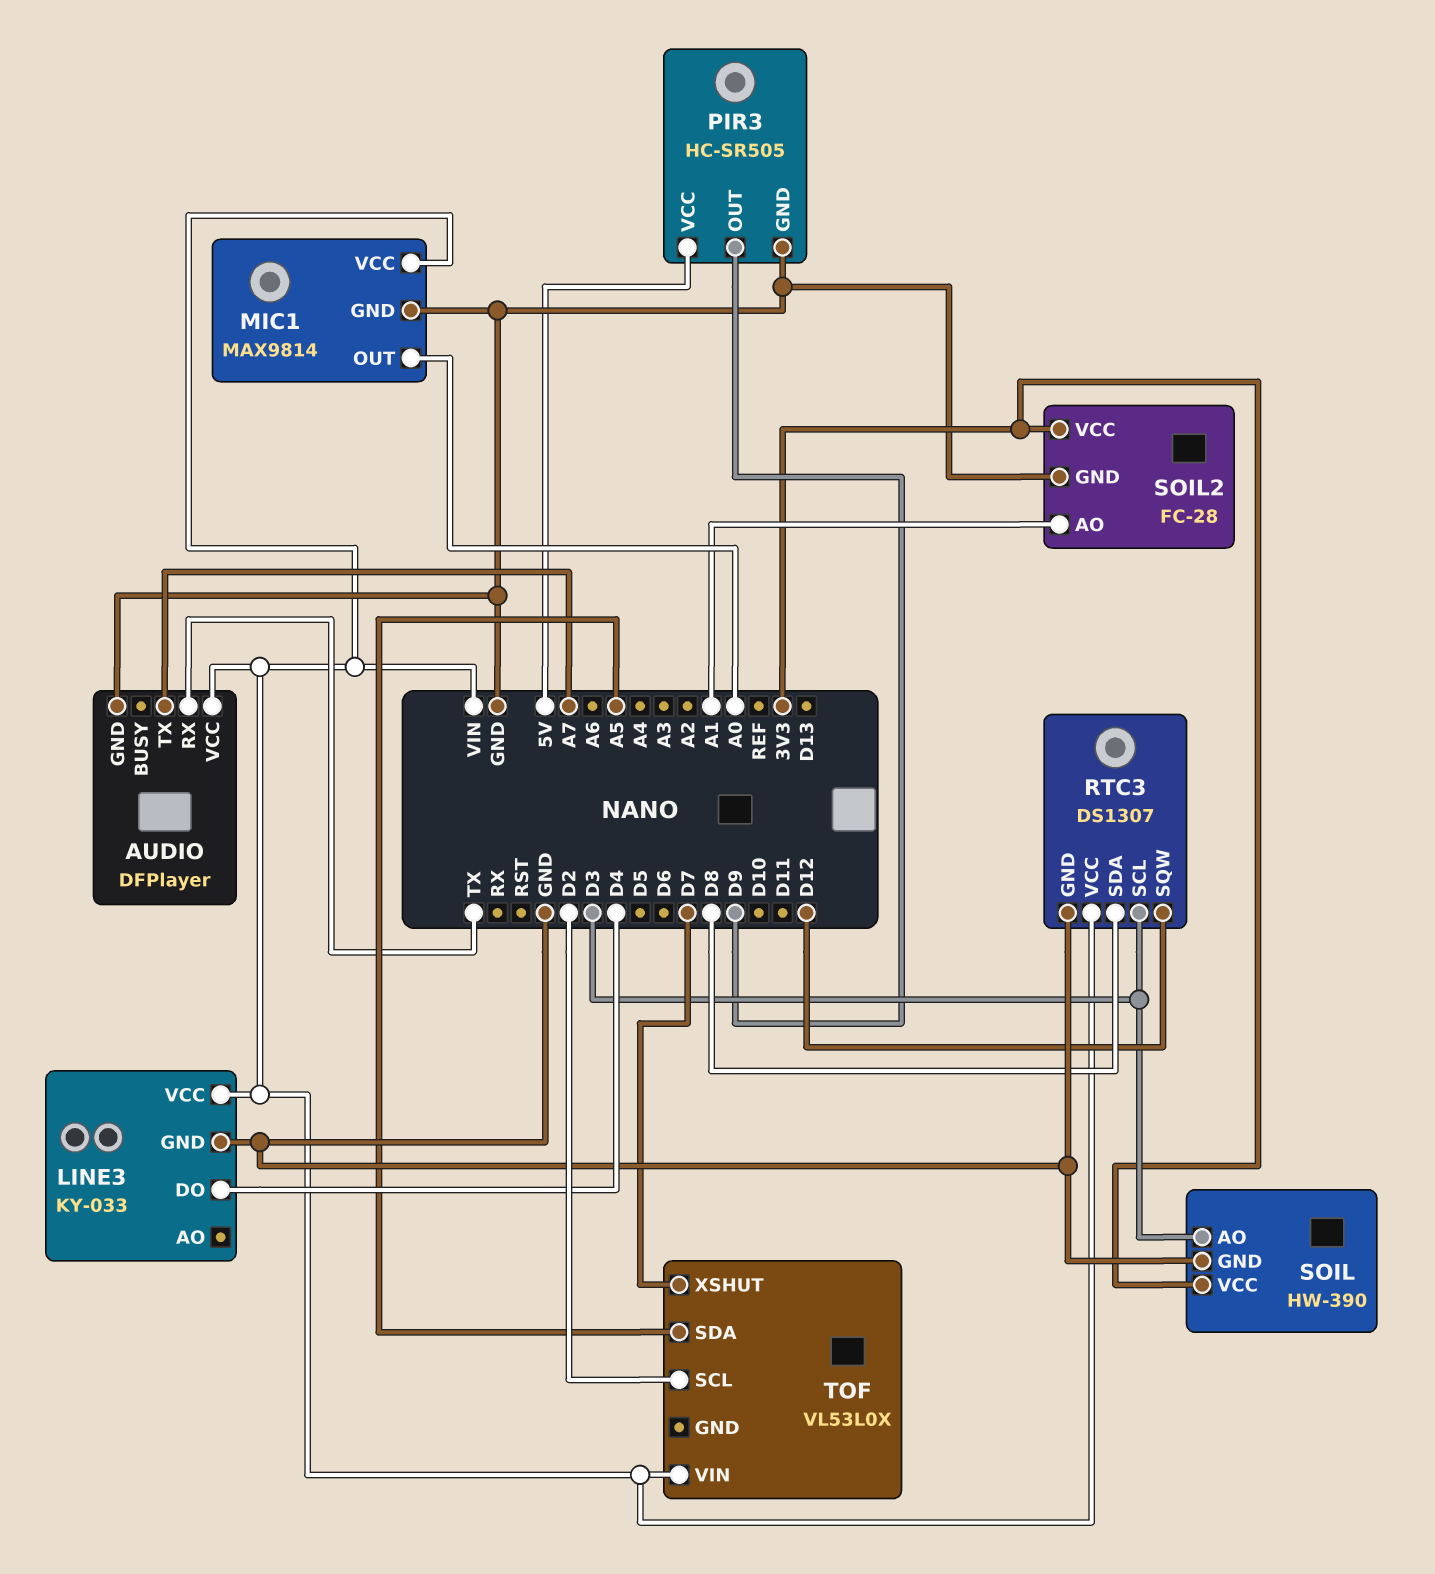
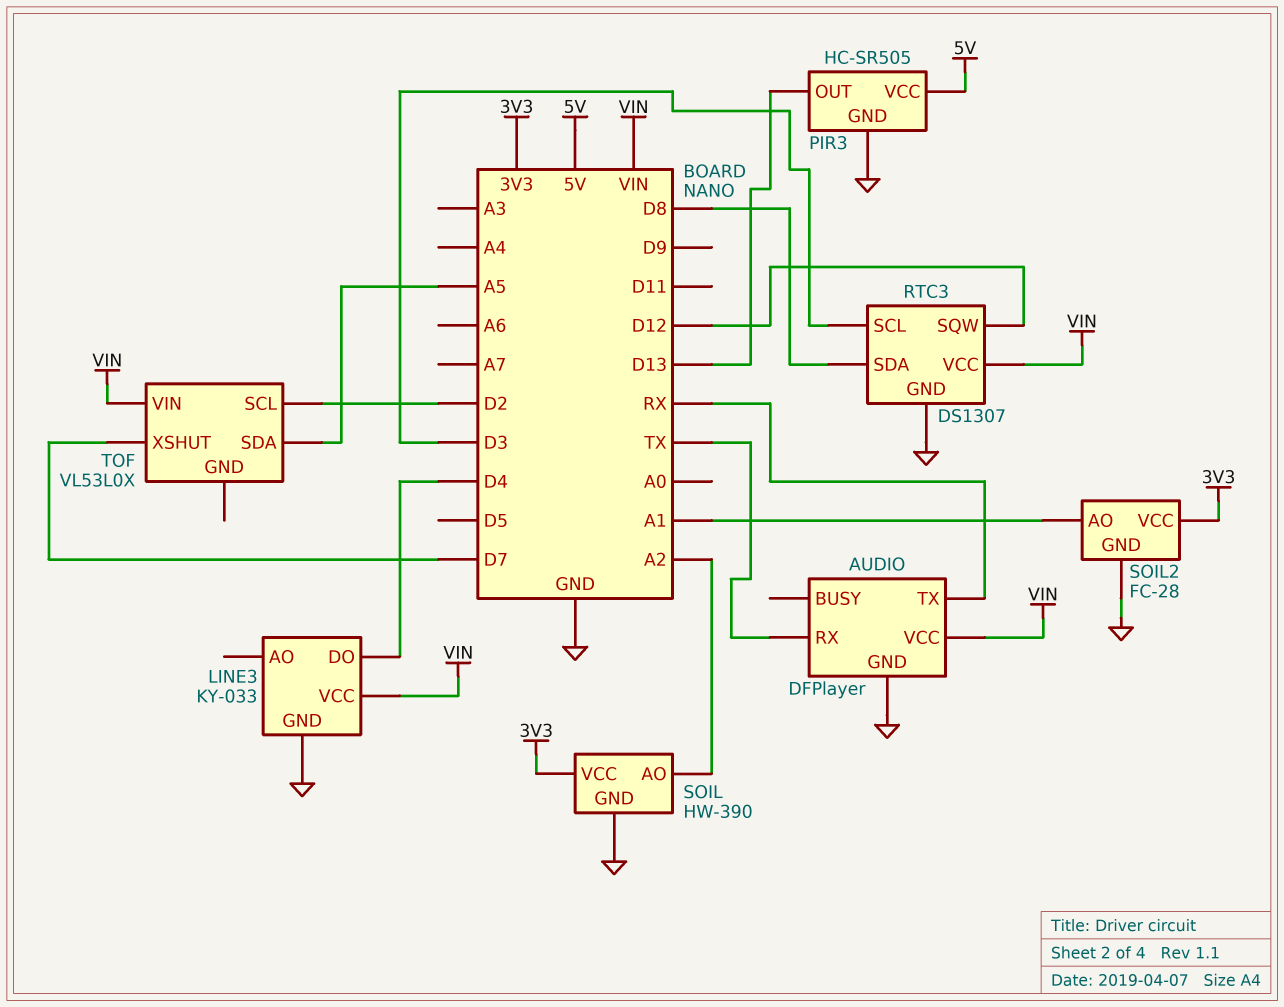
AUDIO pin TX: A7 -> RX
MIC1: MAX9814 -> none
MIC1 pin GND: GND -> none
MIC1 pin OUT: A0 -> none
MIC1 pin VCC: VIN -> none
PIR3 pin OUT: D9 -> D13
SOIL pin AO: D3 -> A2

